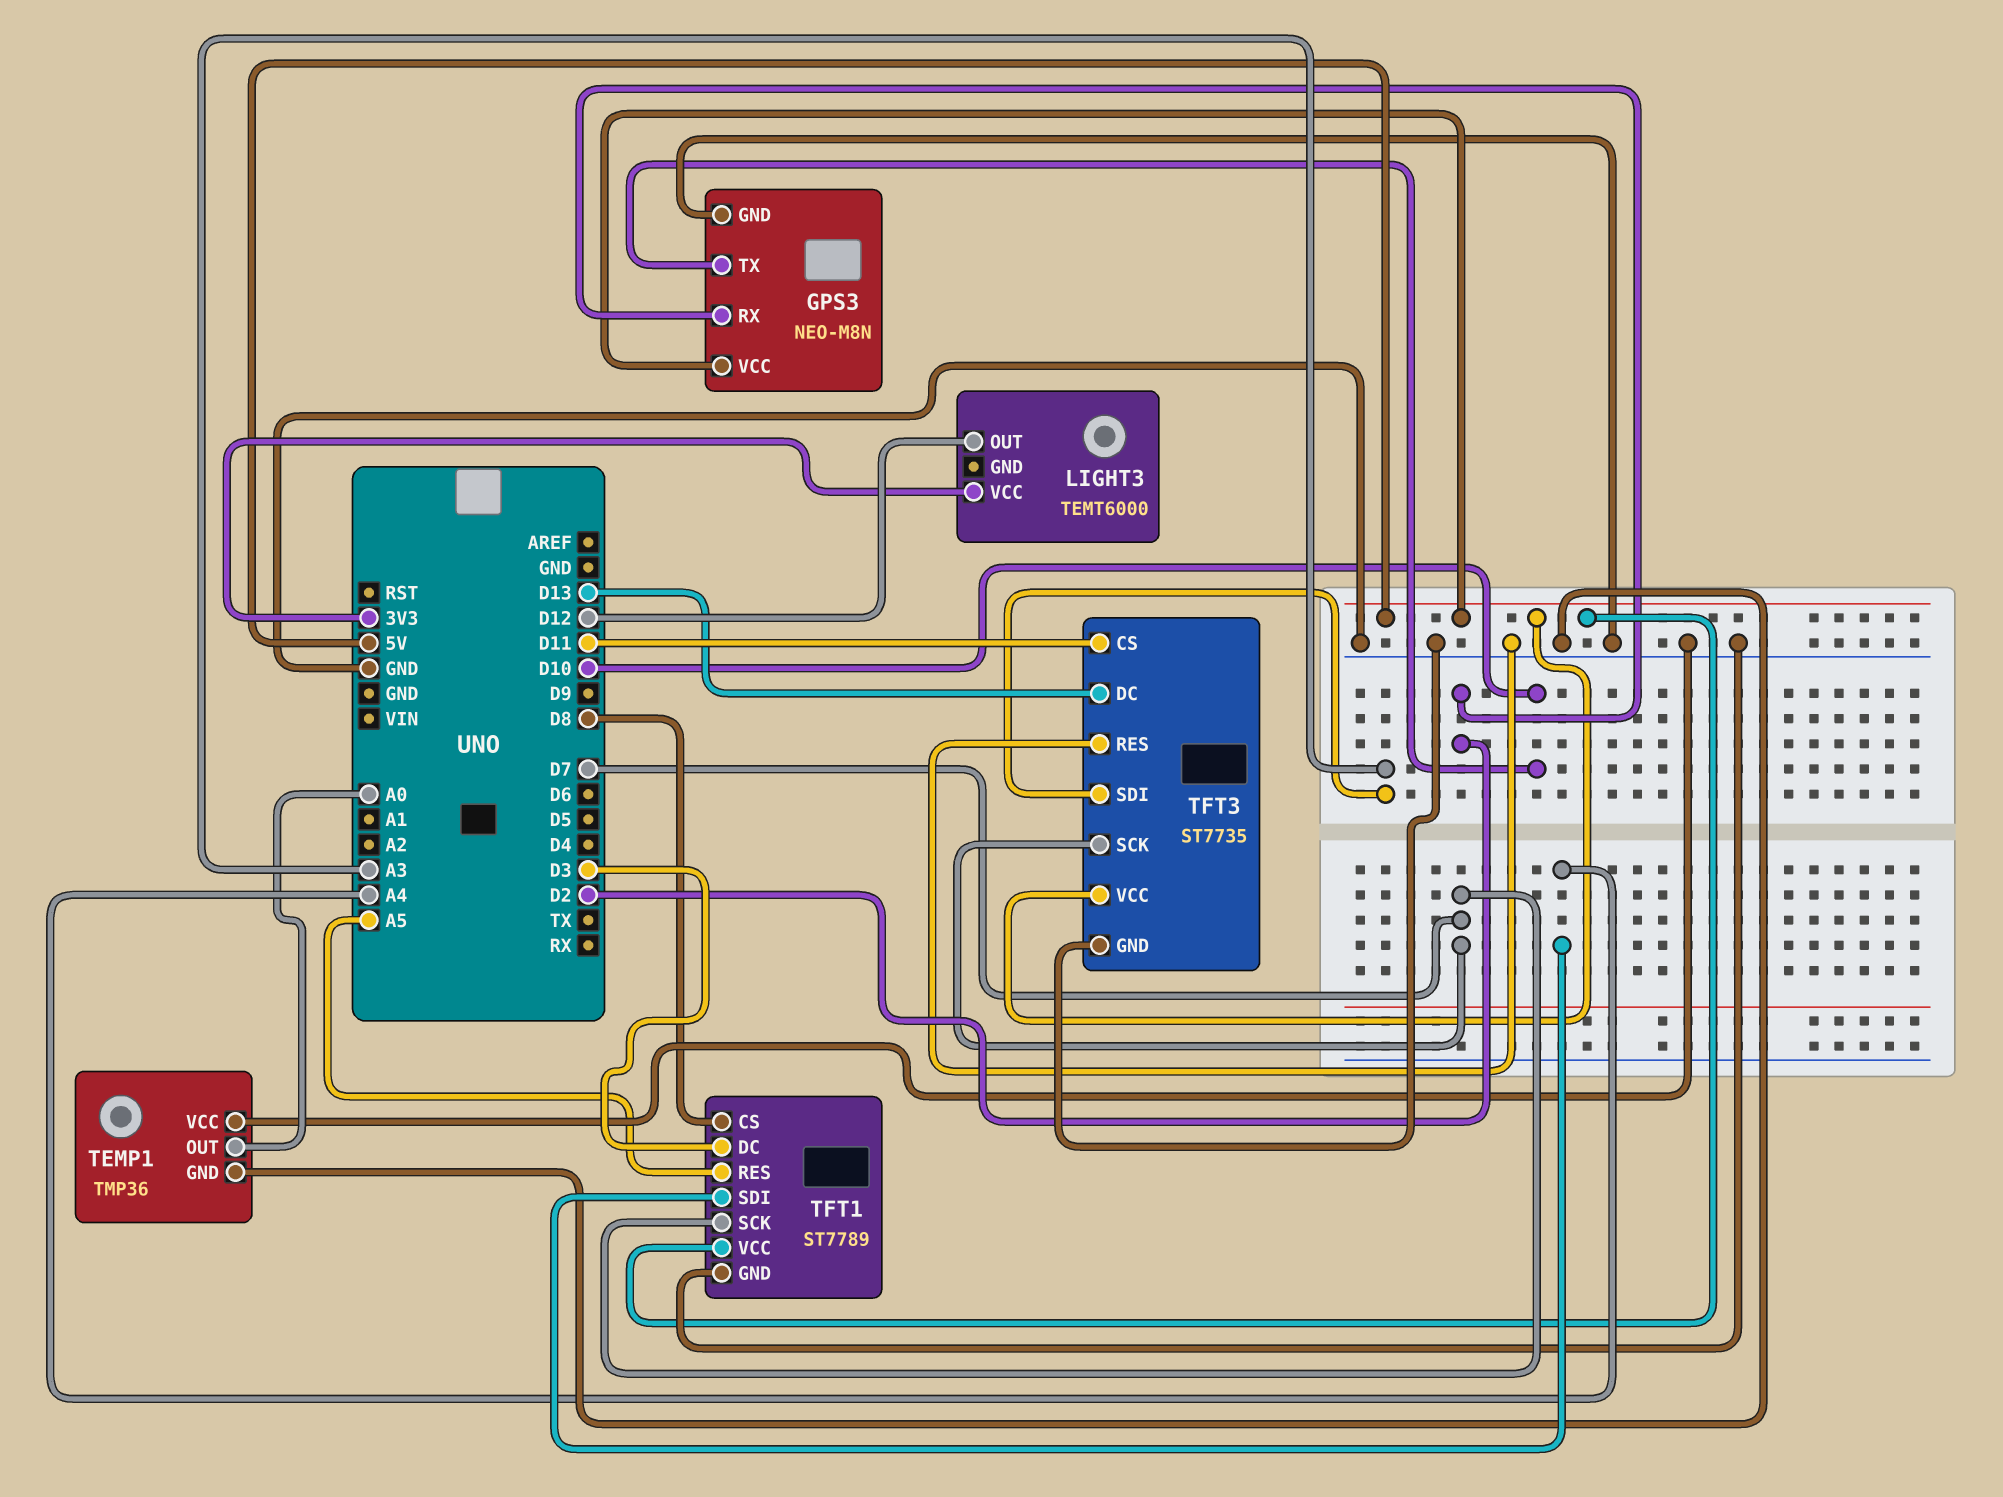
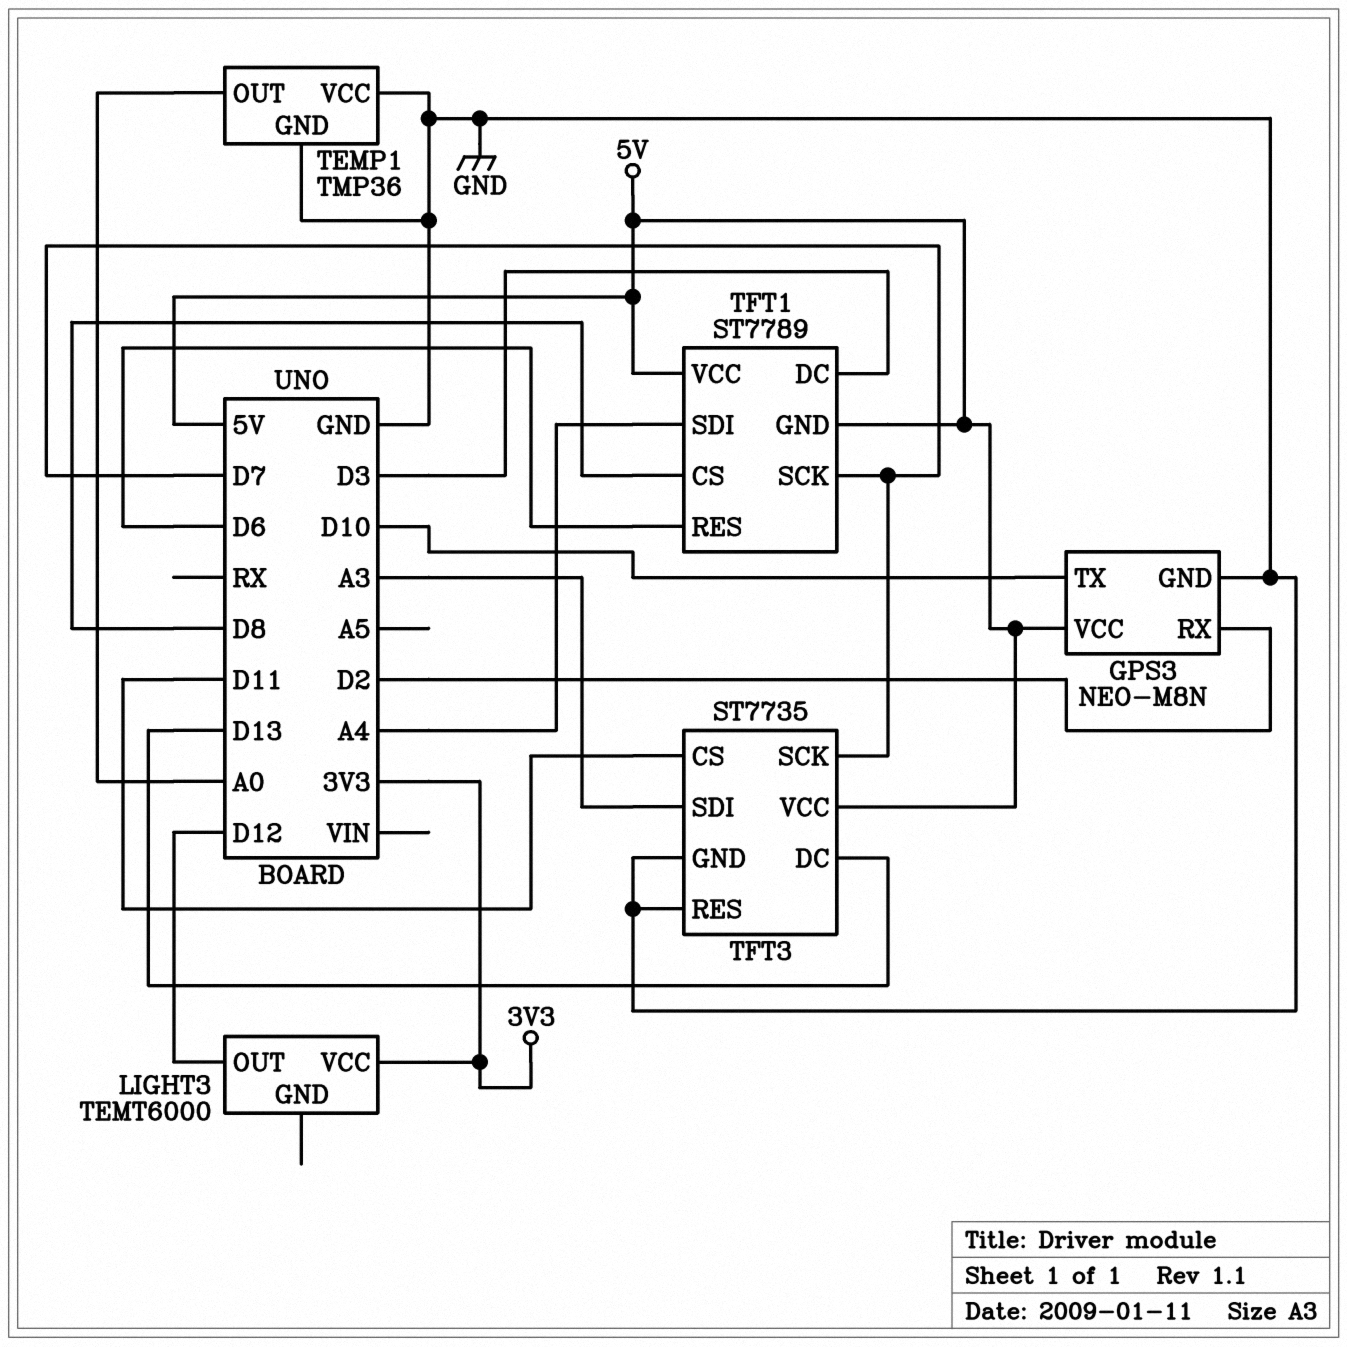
TFT1 pin GND: GND -> 5V
TFT1 pin RES: A5 -> D6

